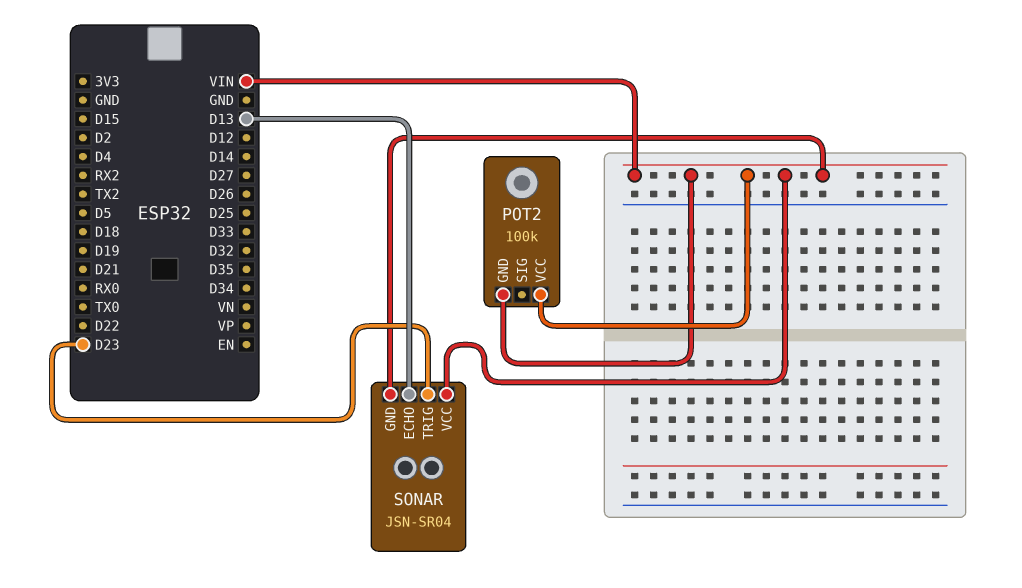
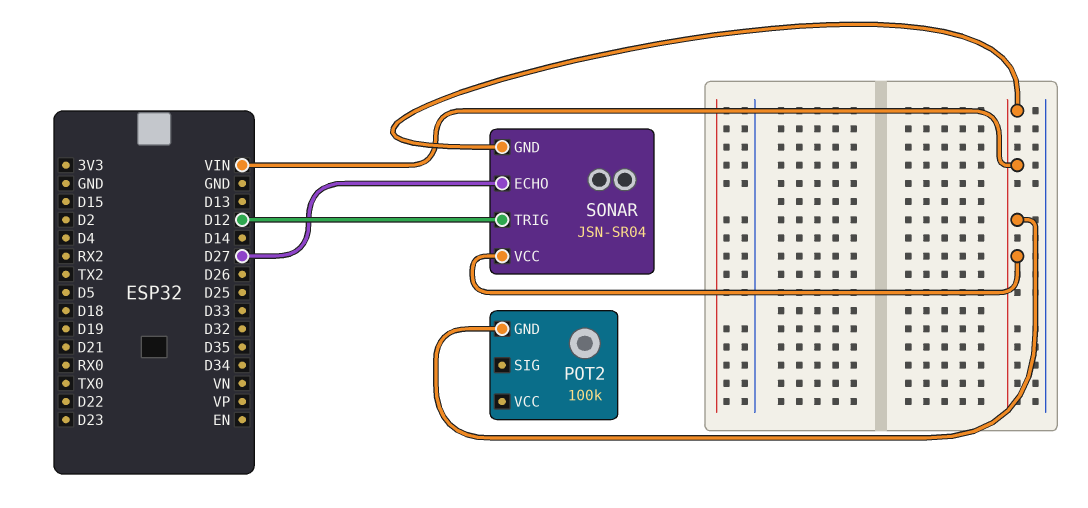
POT2 pin VCC: VIN -> none
SONAR pin ECHO: D13 -> D27
SONAR pin TRIG: D23 -> D12

